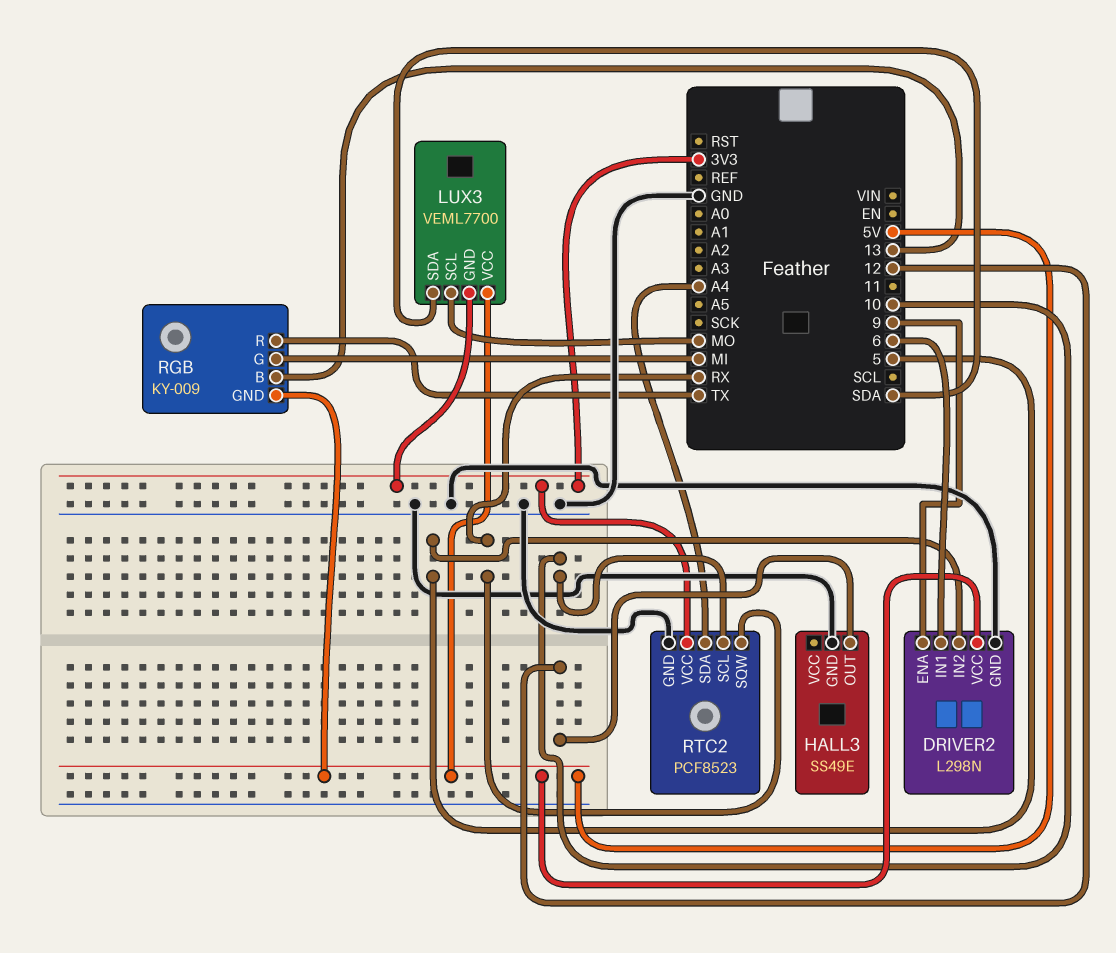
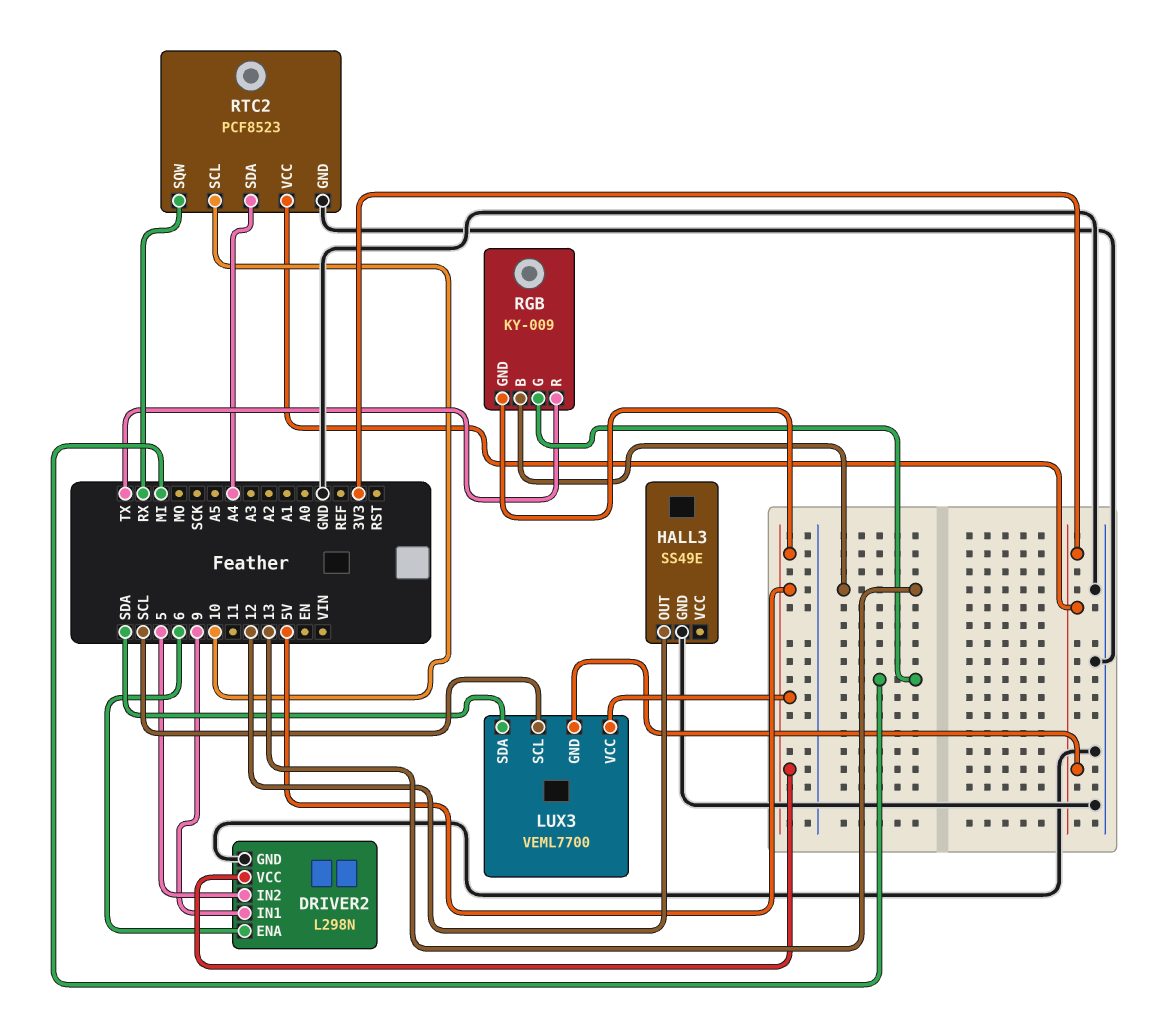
DRIVER2 pin ENA: 9 -> 6
DRIVER2 pin IN1: 6 -> 9
LUX3 pin SCL: MO -> SCL

